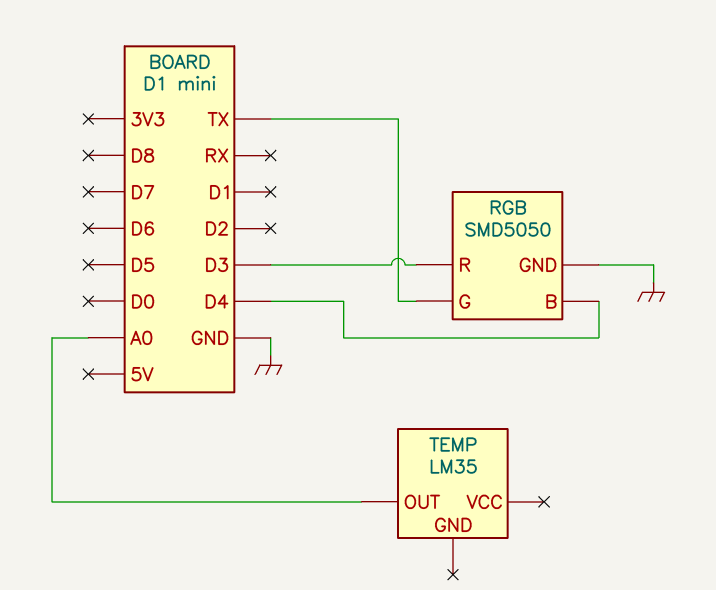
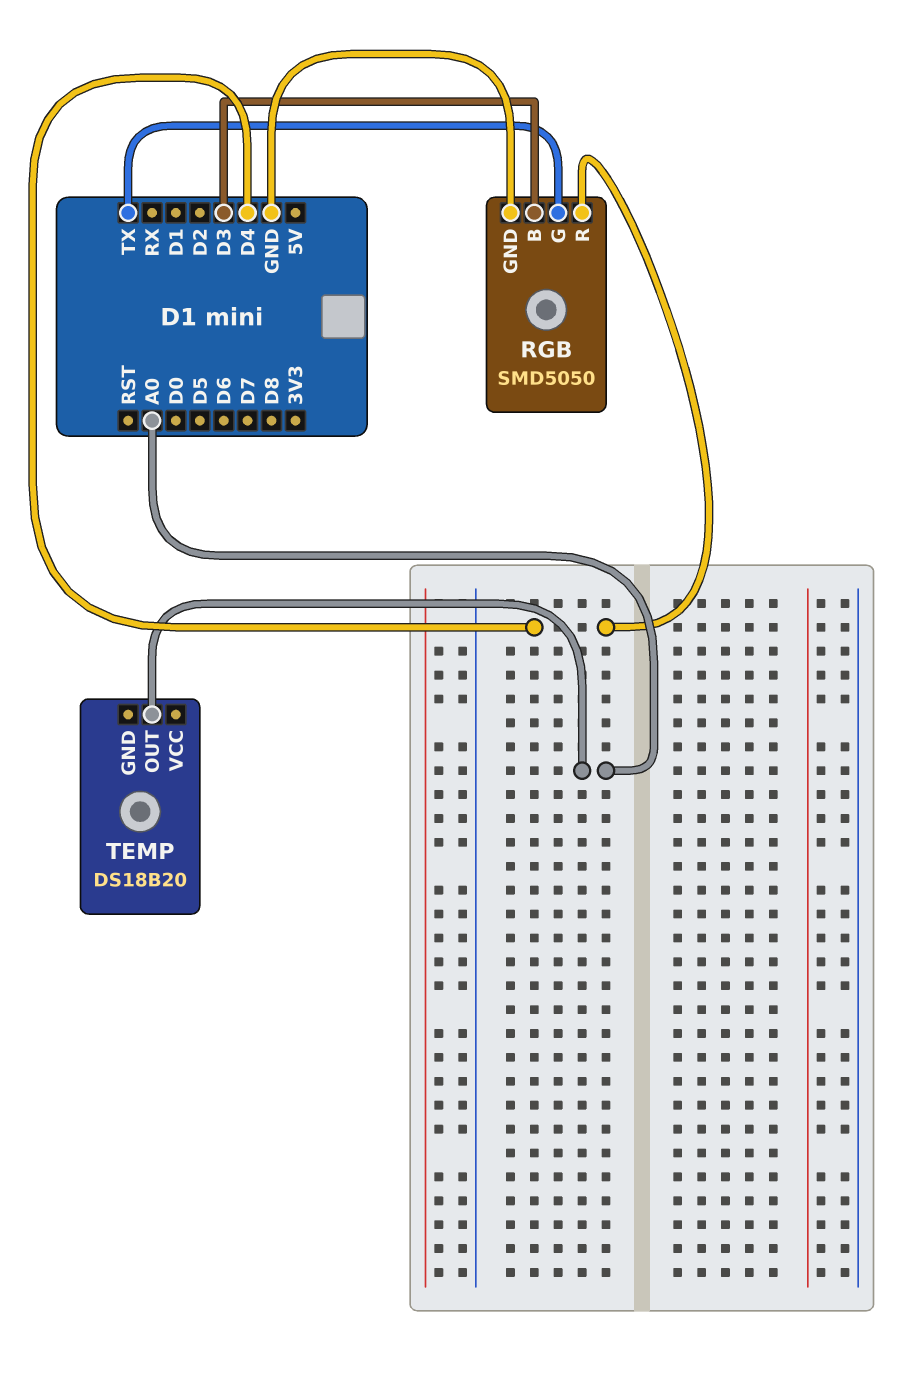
RGB pin B: D4 -> D3
RGB pin R: D3 -> D4
TEMP: LM35 -> DS18B20

